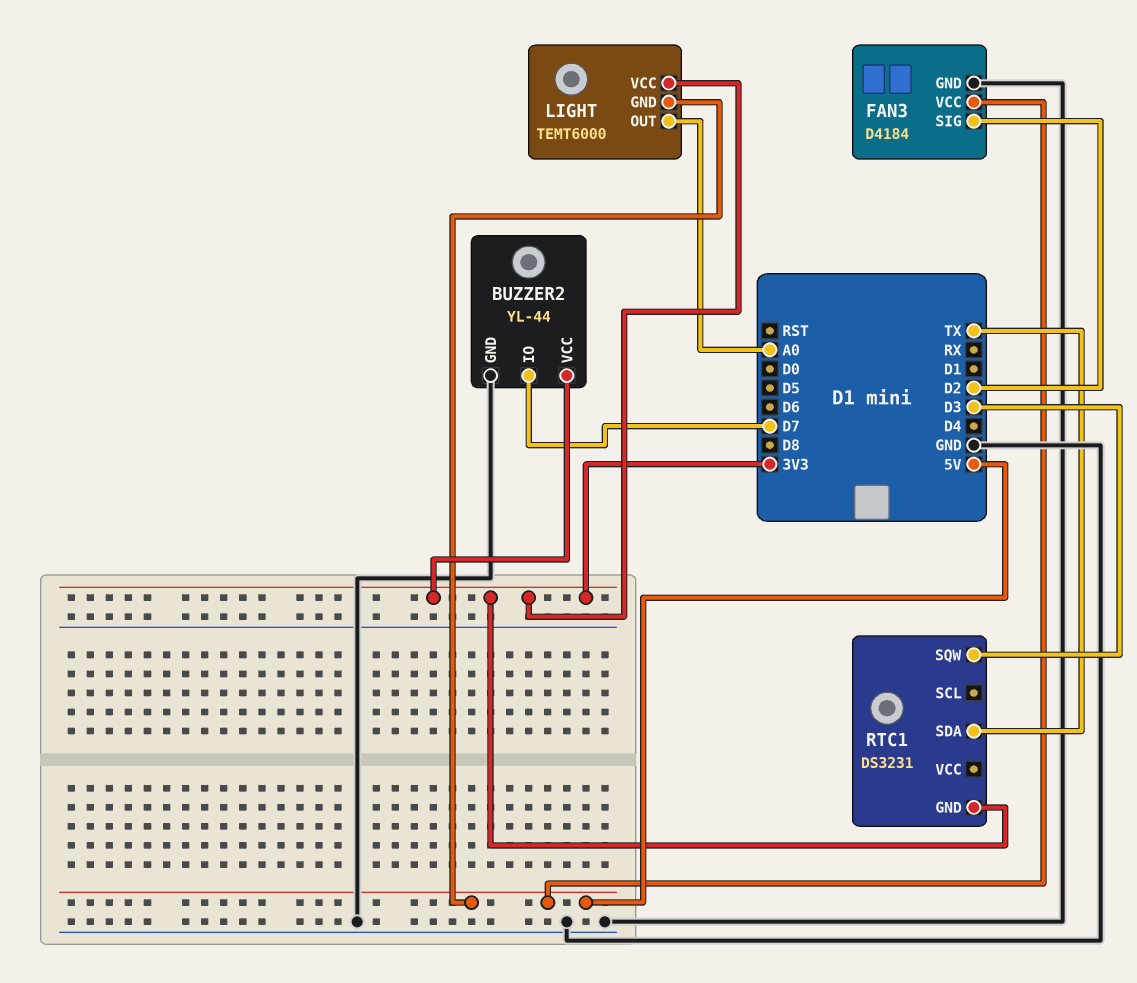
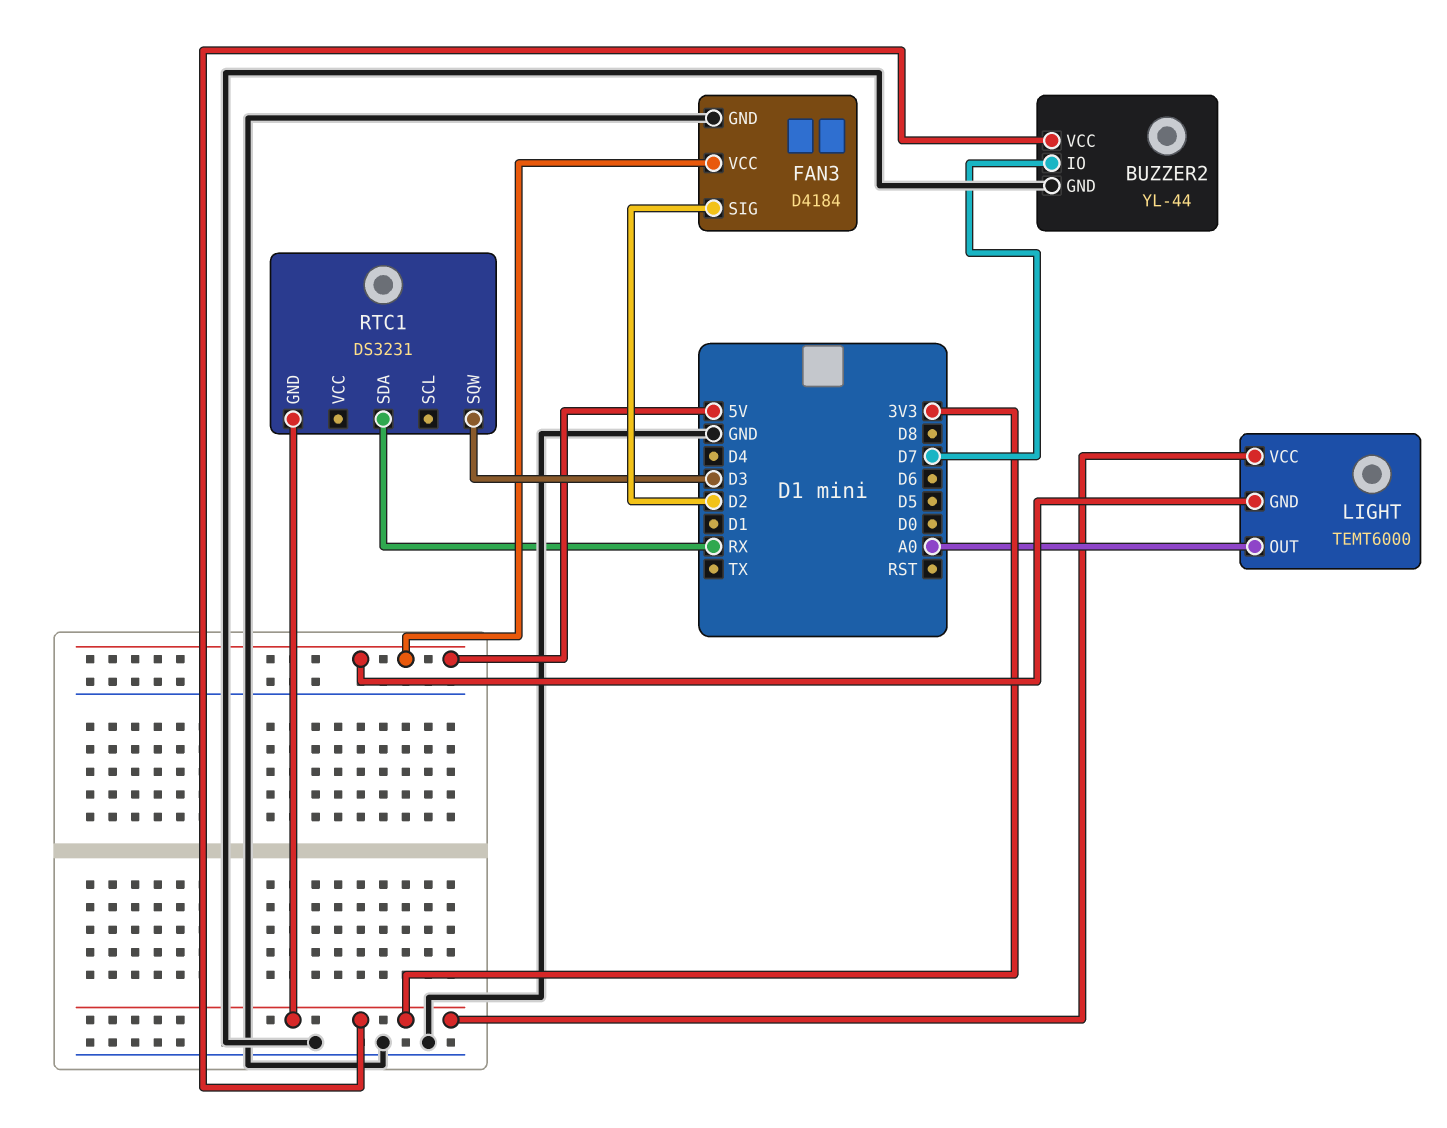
RTC1 pin SDA: TX -> RX

